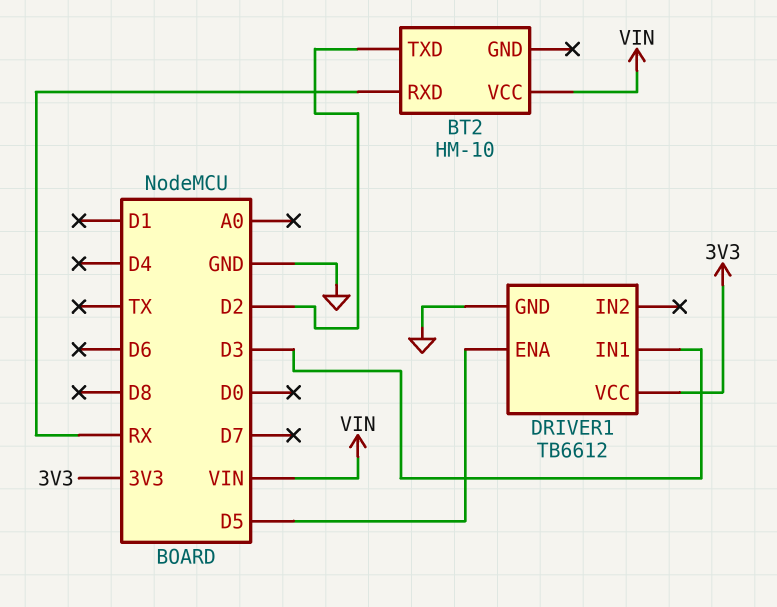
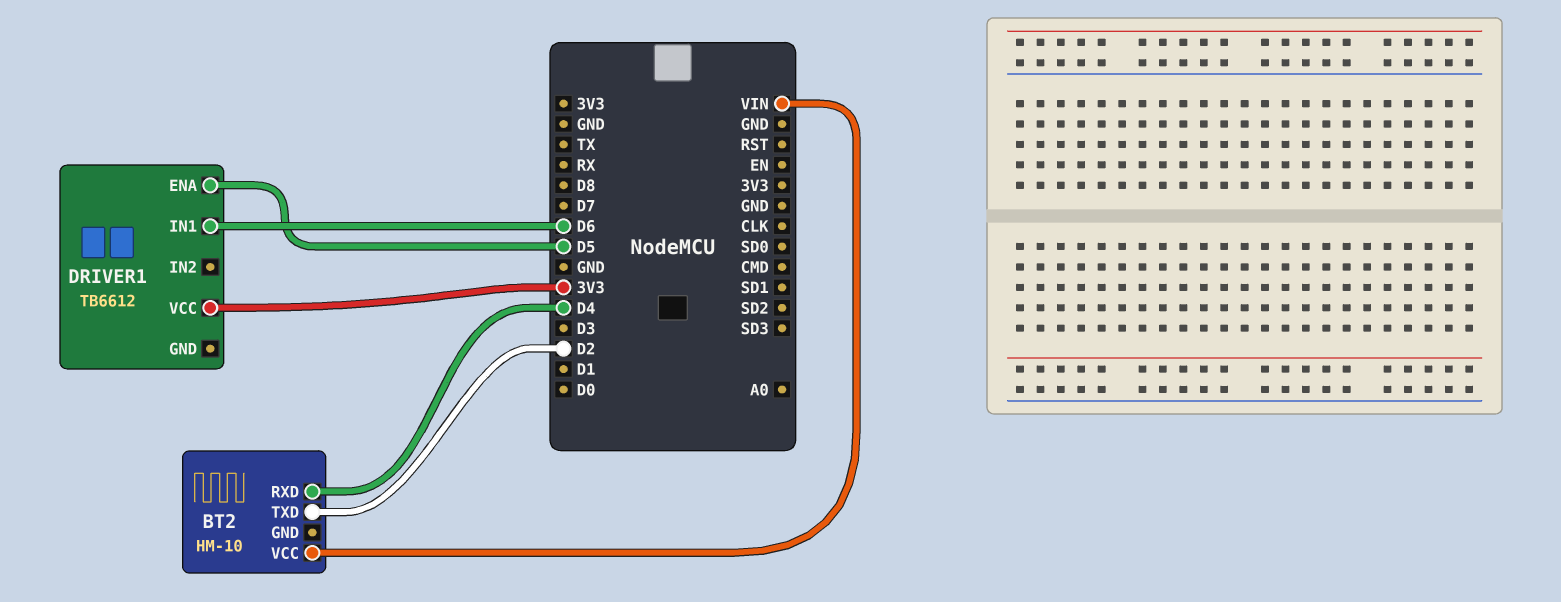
BT2 pin RXD: RX -> D4
DRIVER1 pin GND: GND -> none
DRIVER1 pin IN1: D3 -> D6

